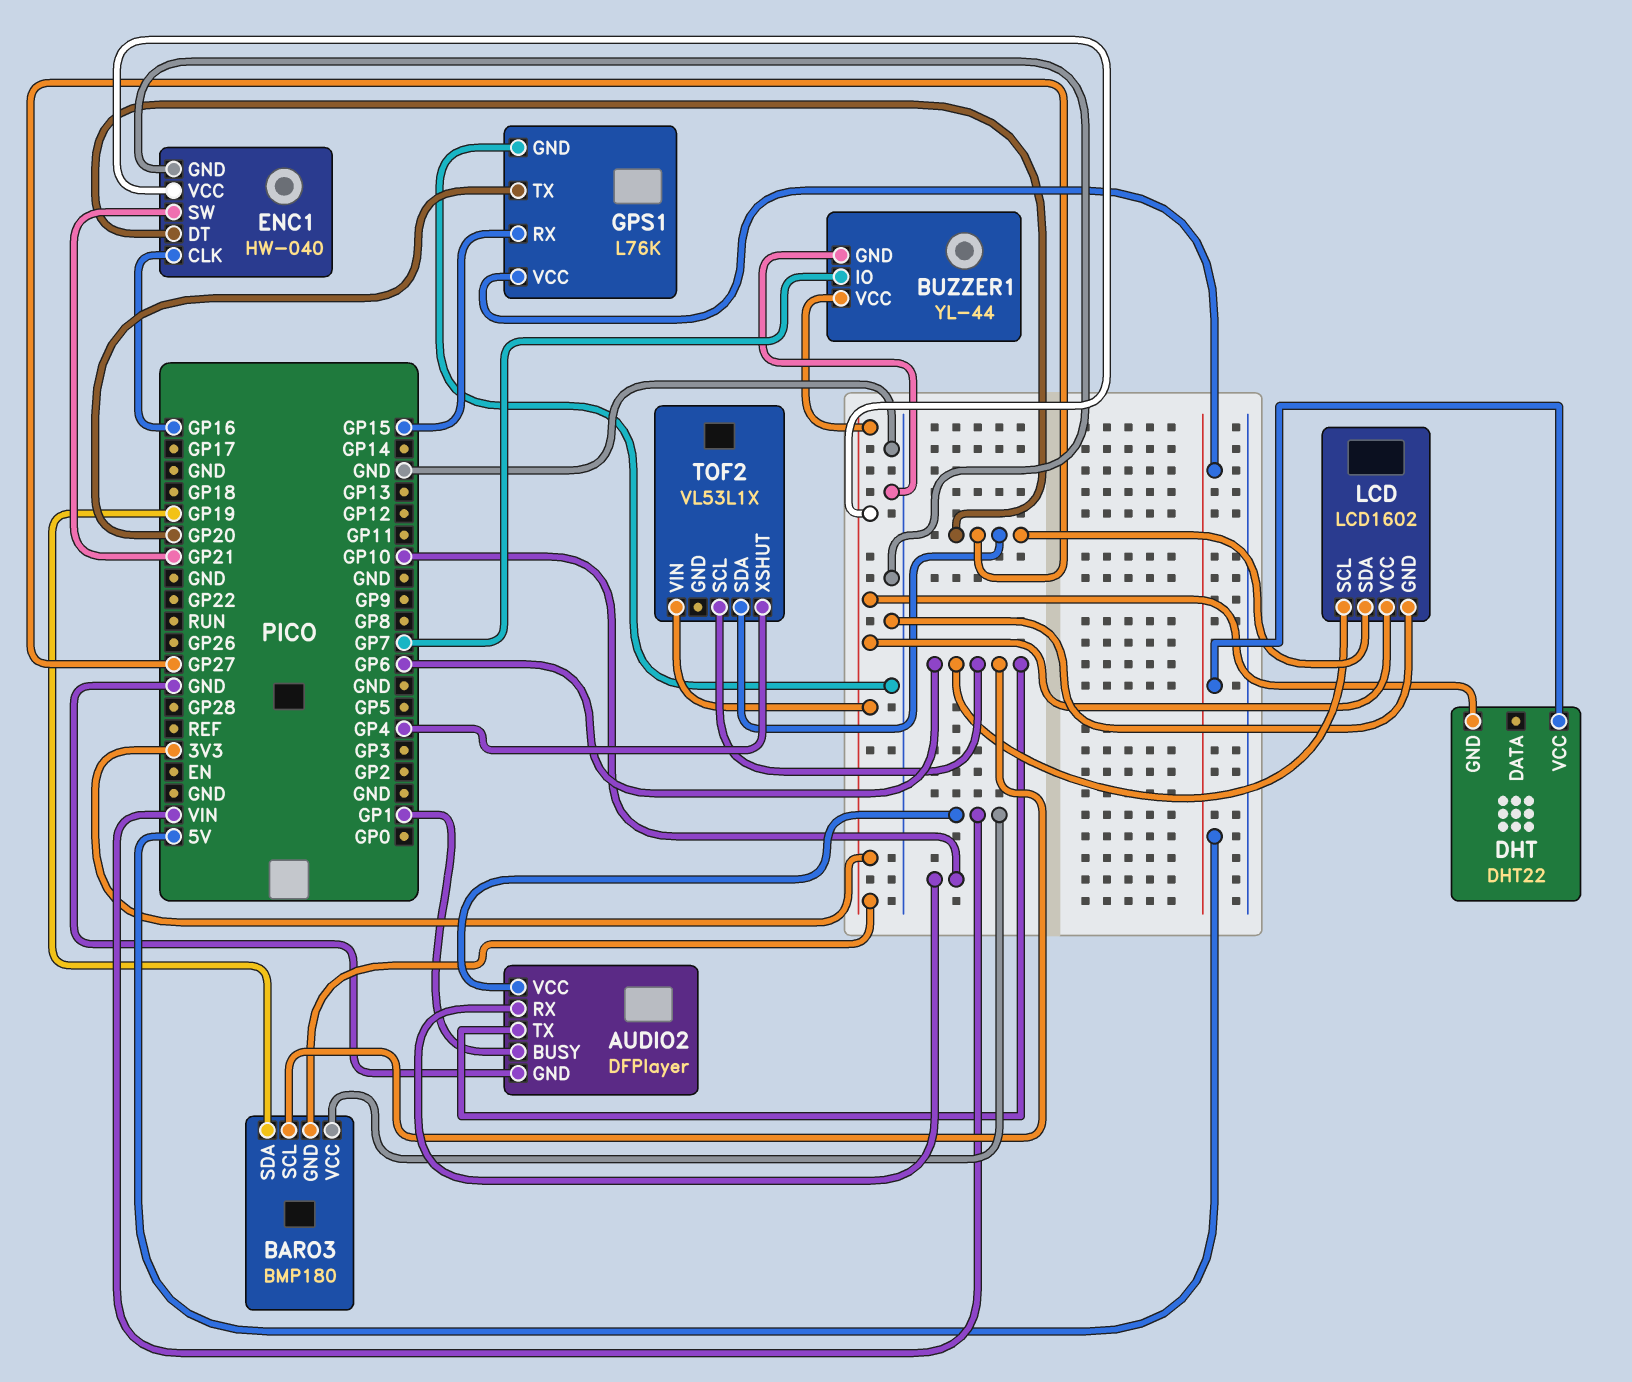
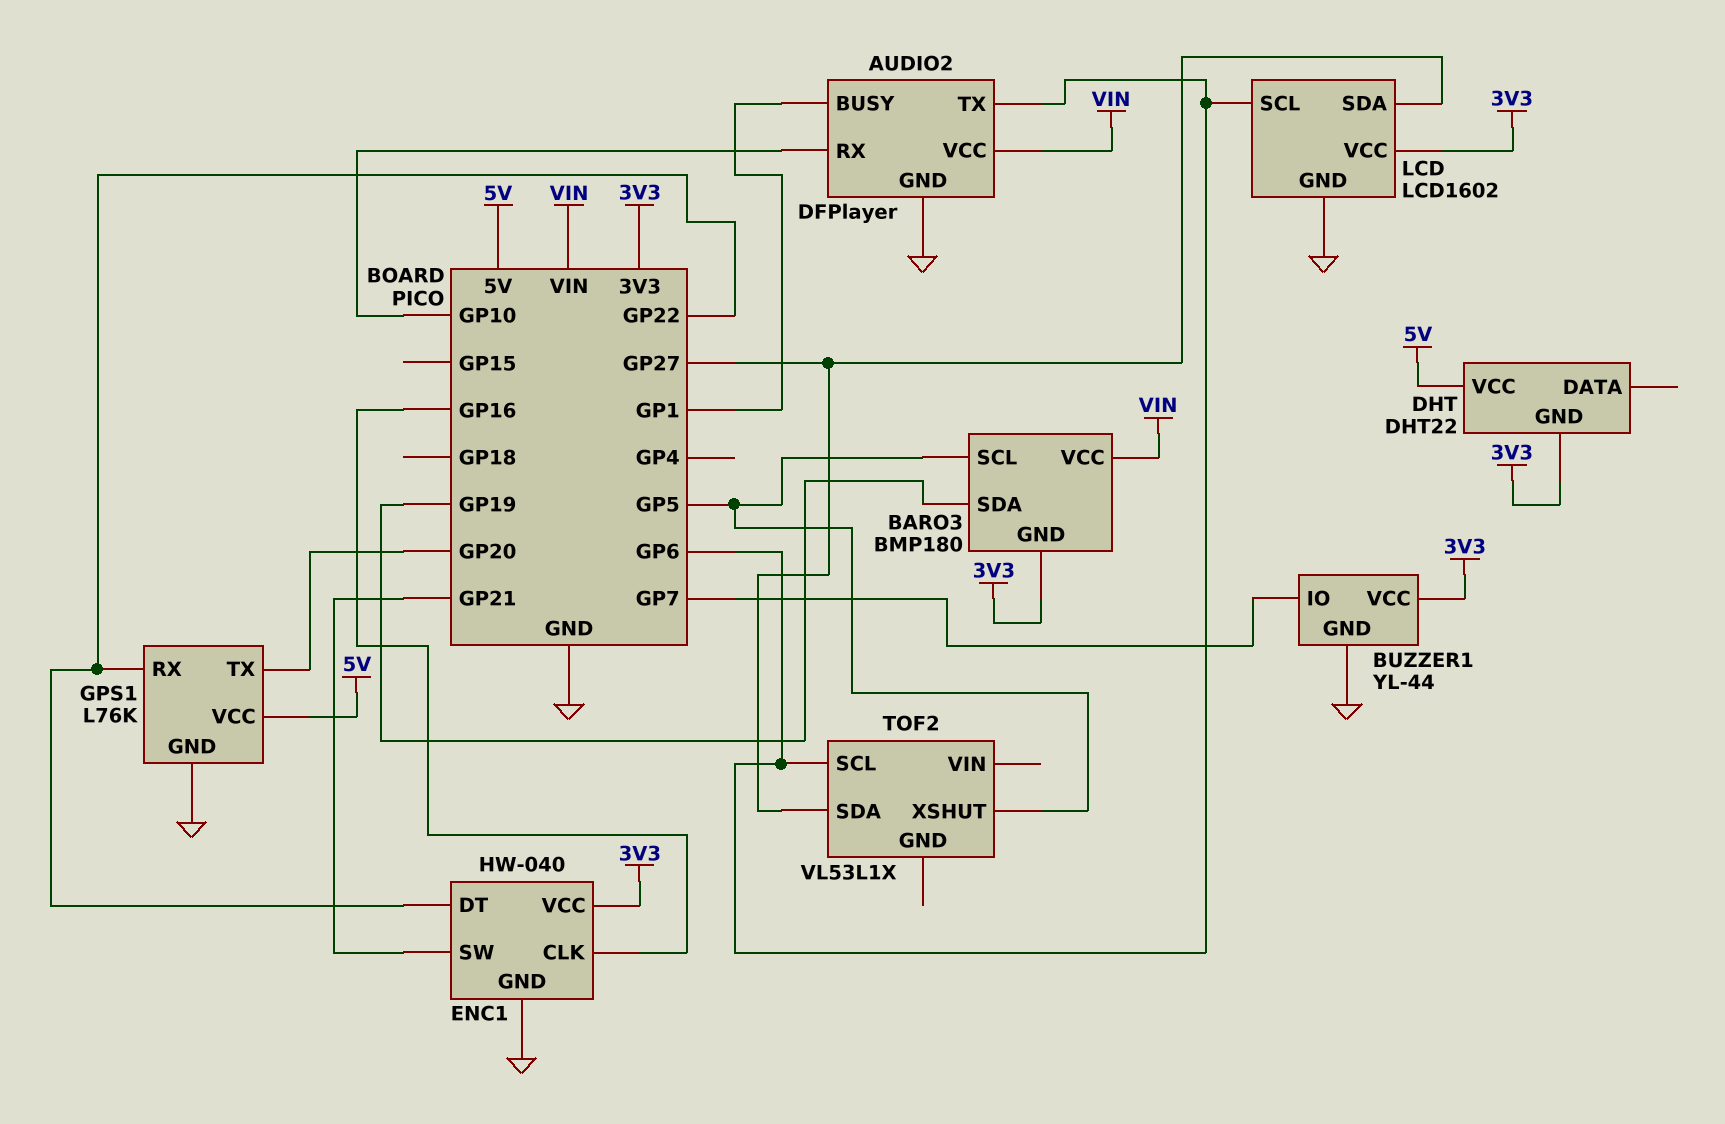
BARO3 pin SCL: GP6 -> GP5
ENC1 pin DT: GP27 -> GP22
GPS1 pin RX: GP15 -> GP22
TOF2 pin VIN: 3V3 -> none
TOF2 pin XSHUT: GP4 -> GP5

